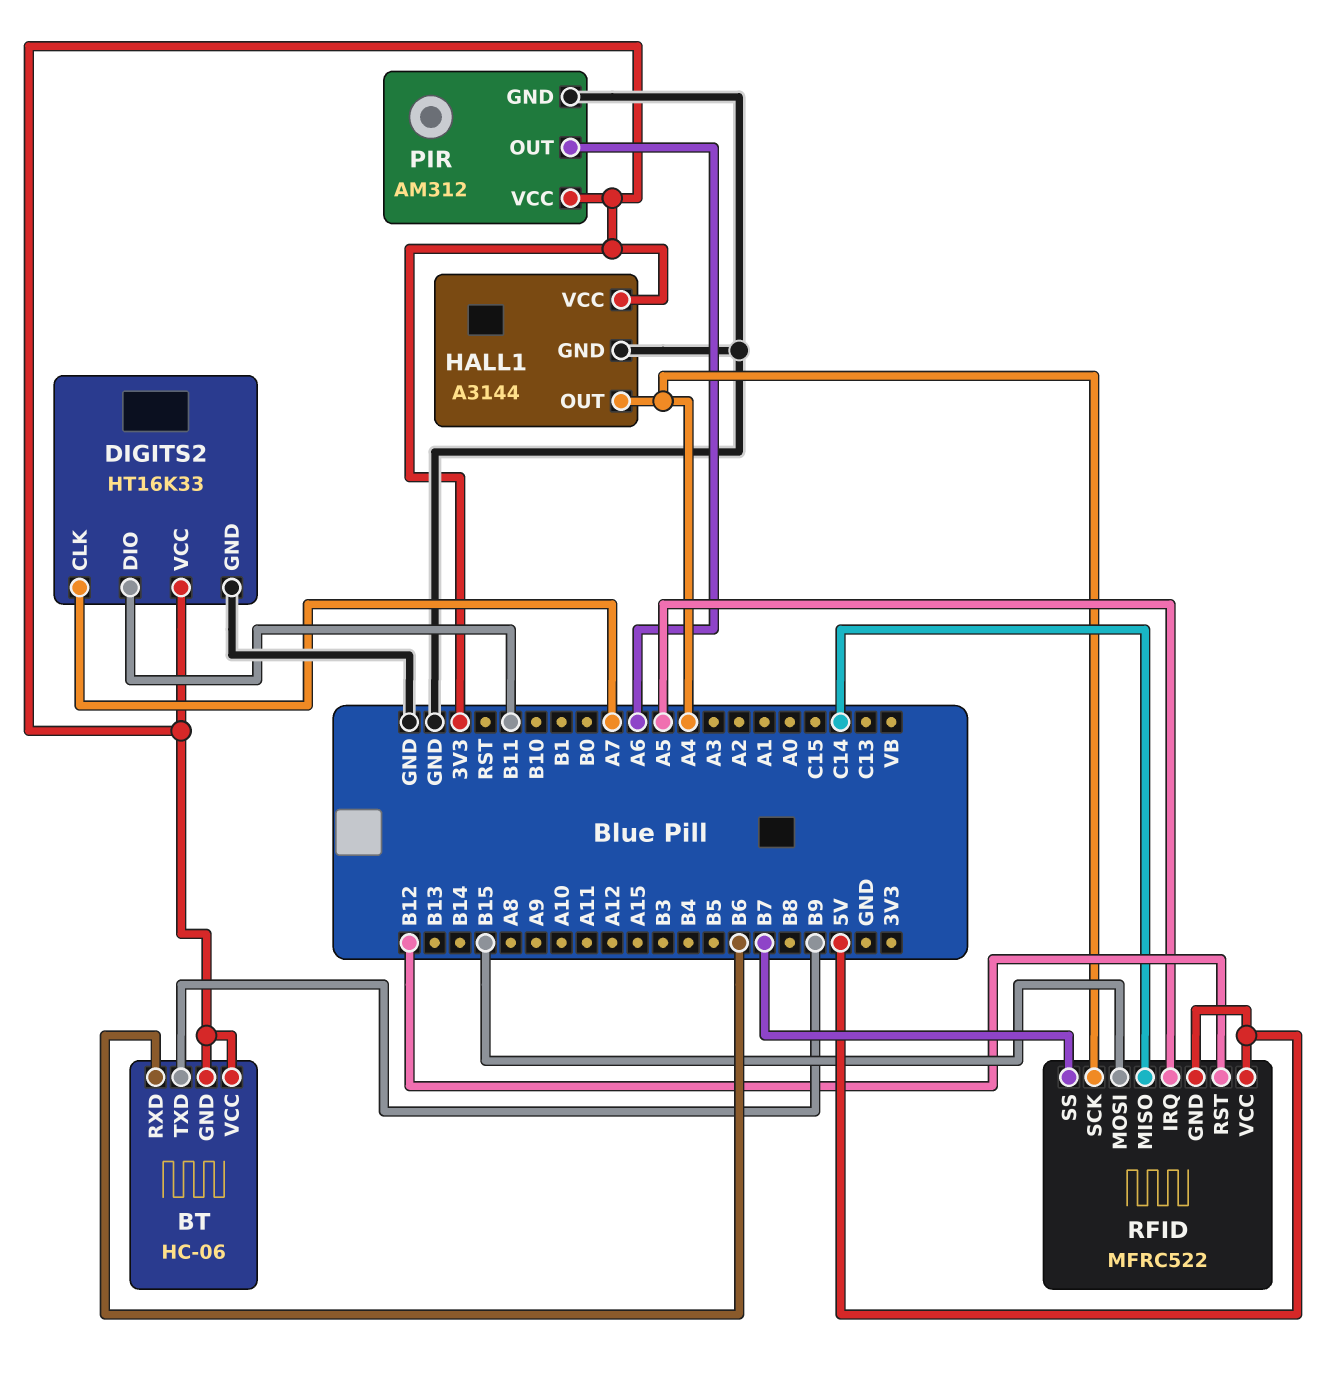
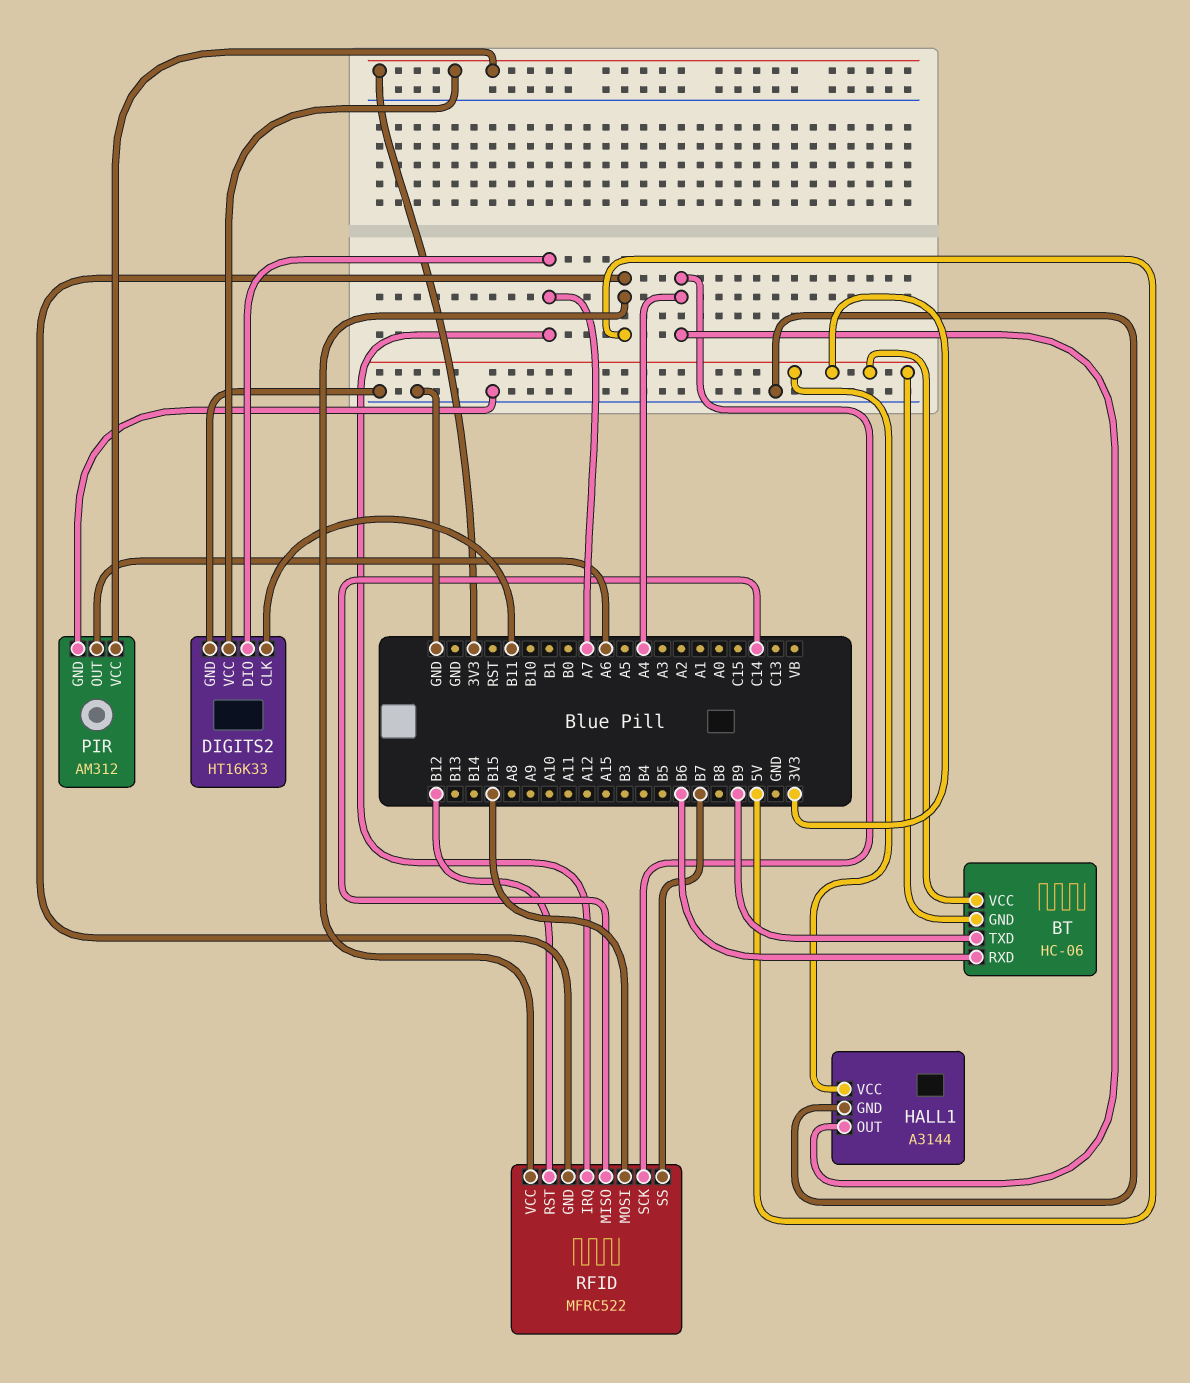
DIGITS2 pin CLK: A7 -> B11
DIGITS2 pin DIO: B11 -> A7
RFID pin IRQ: A5 -> A7

